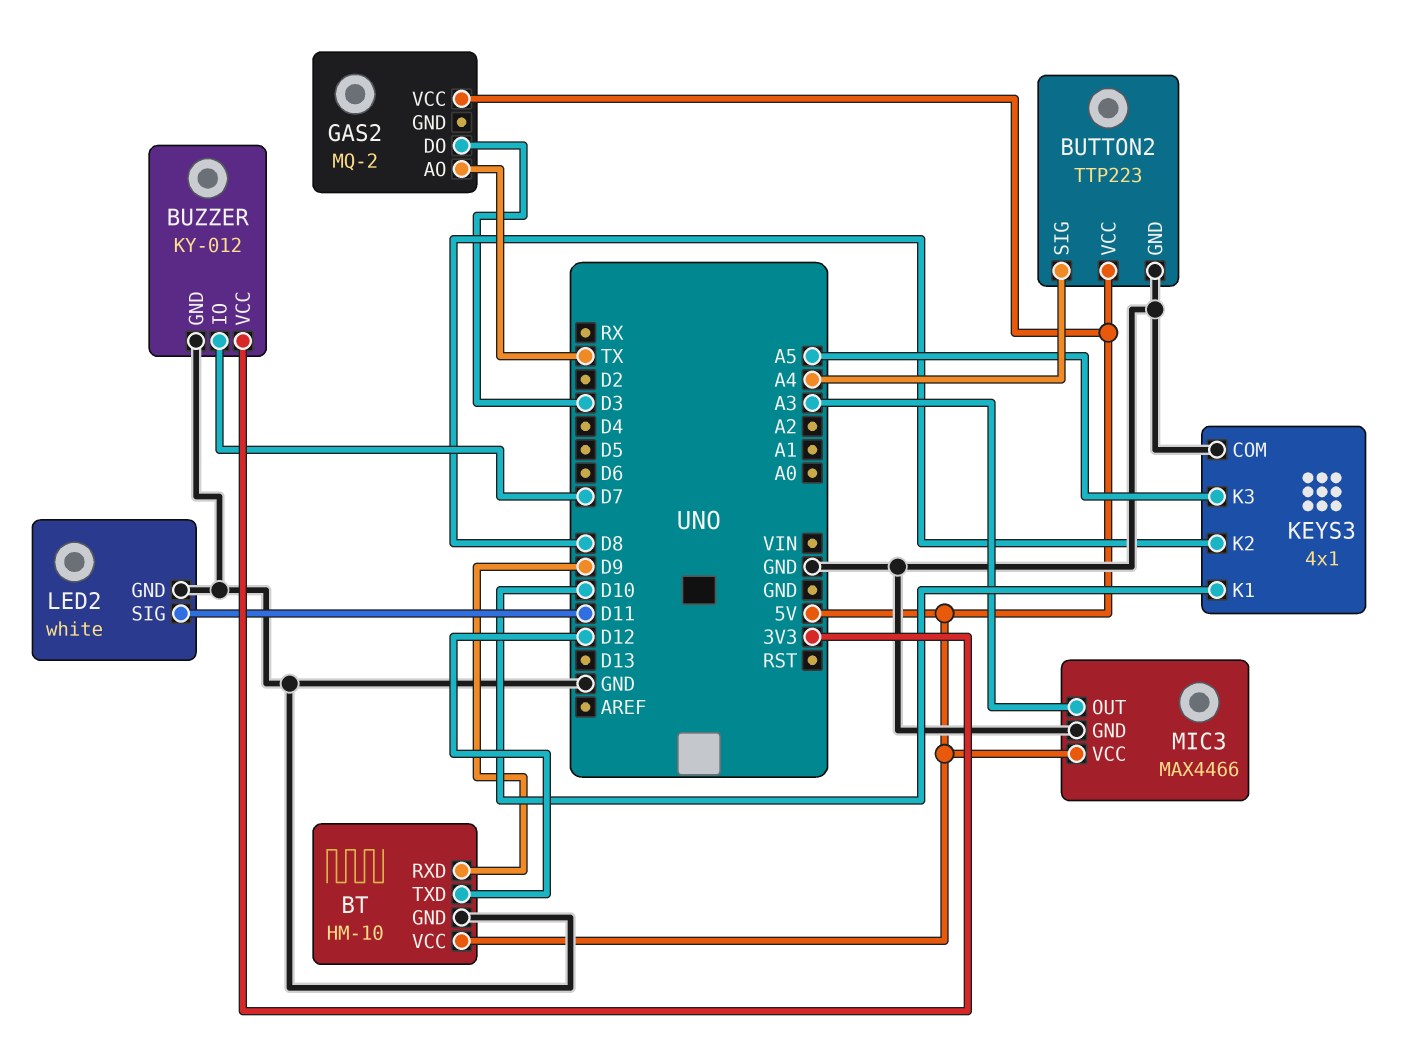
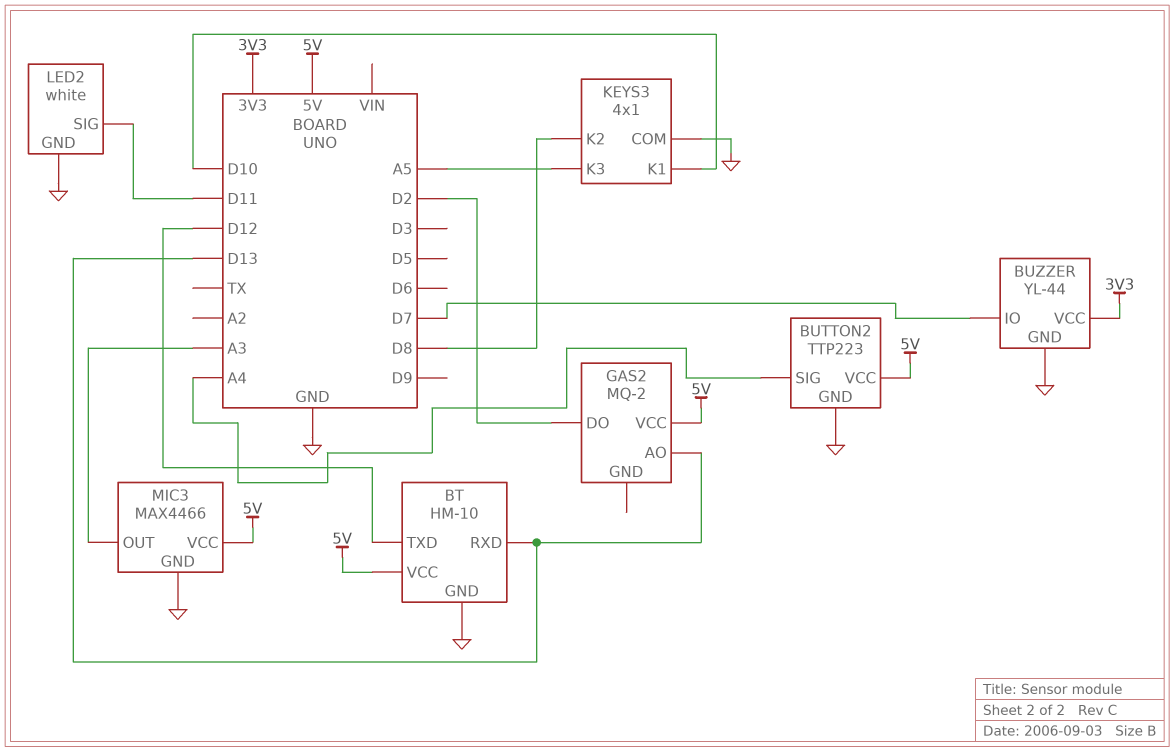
BT pin RXD: D9 -> D13
BUZZER: KY-012 -> YL-44
GAS2 pin AO: TX -> D13
GAS2 pin DO: D3 -> D2

